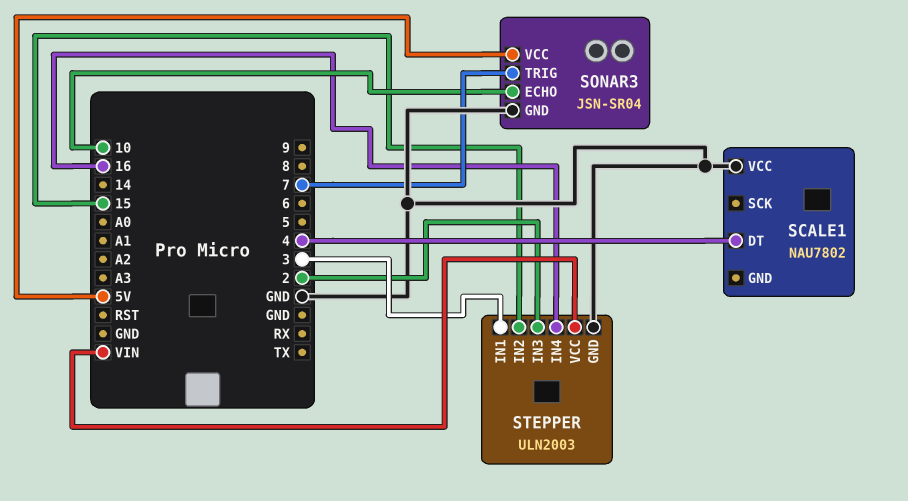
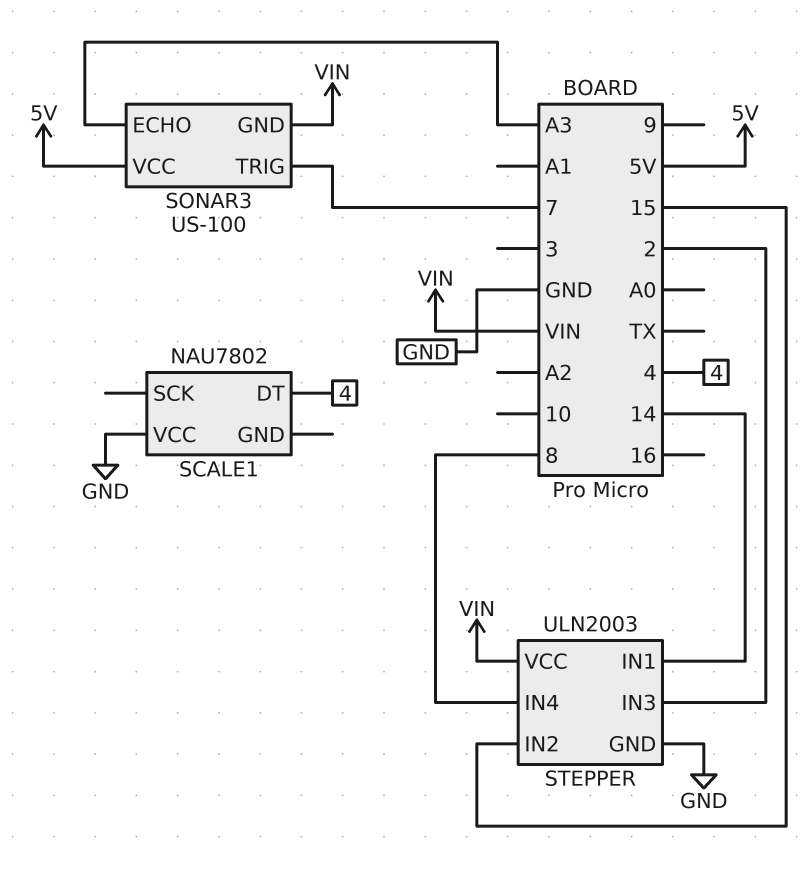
SONAR3: JSN-SR04 -> US-100
SONAR3 pin ECHO: 10 -> A3
SONAR3 pin GND: GND -> VIN
STEPPER pin IN1: 3 -> 14
STEPPER pin IN4: 16 -> 8

